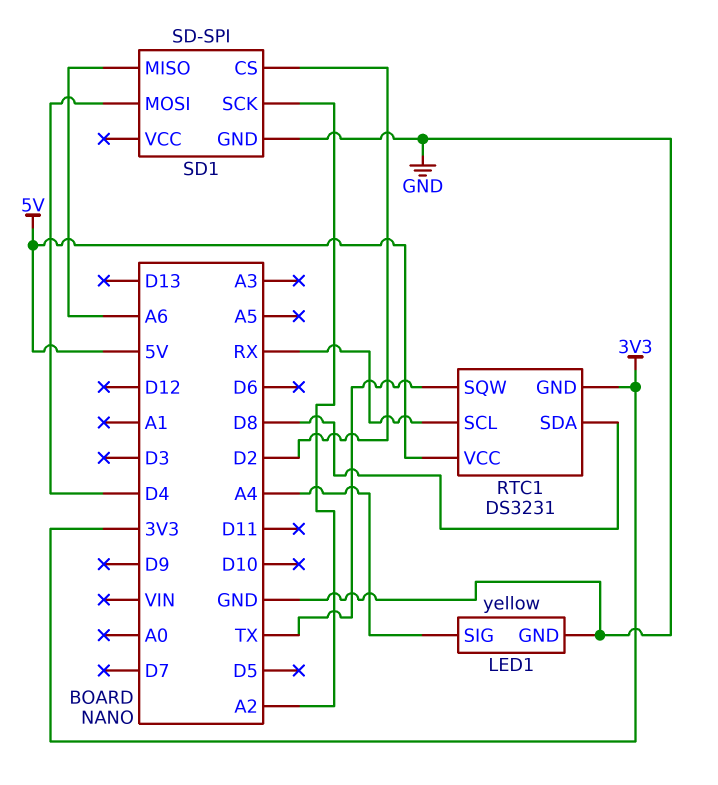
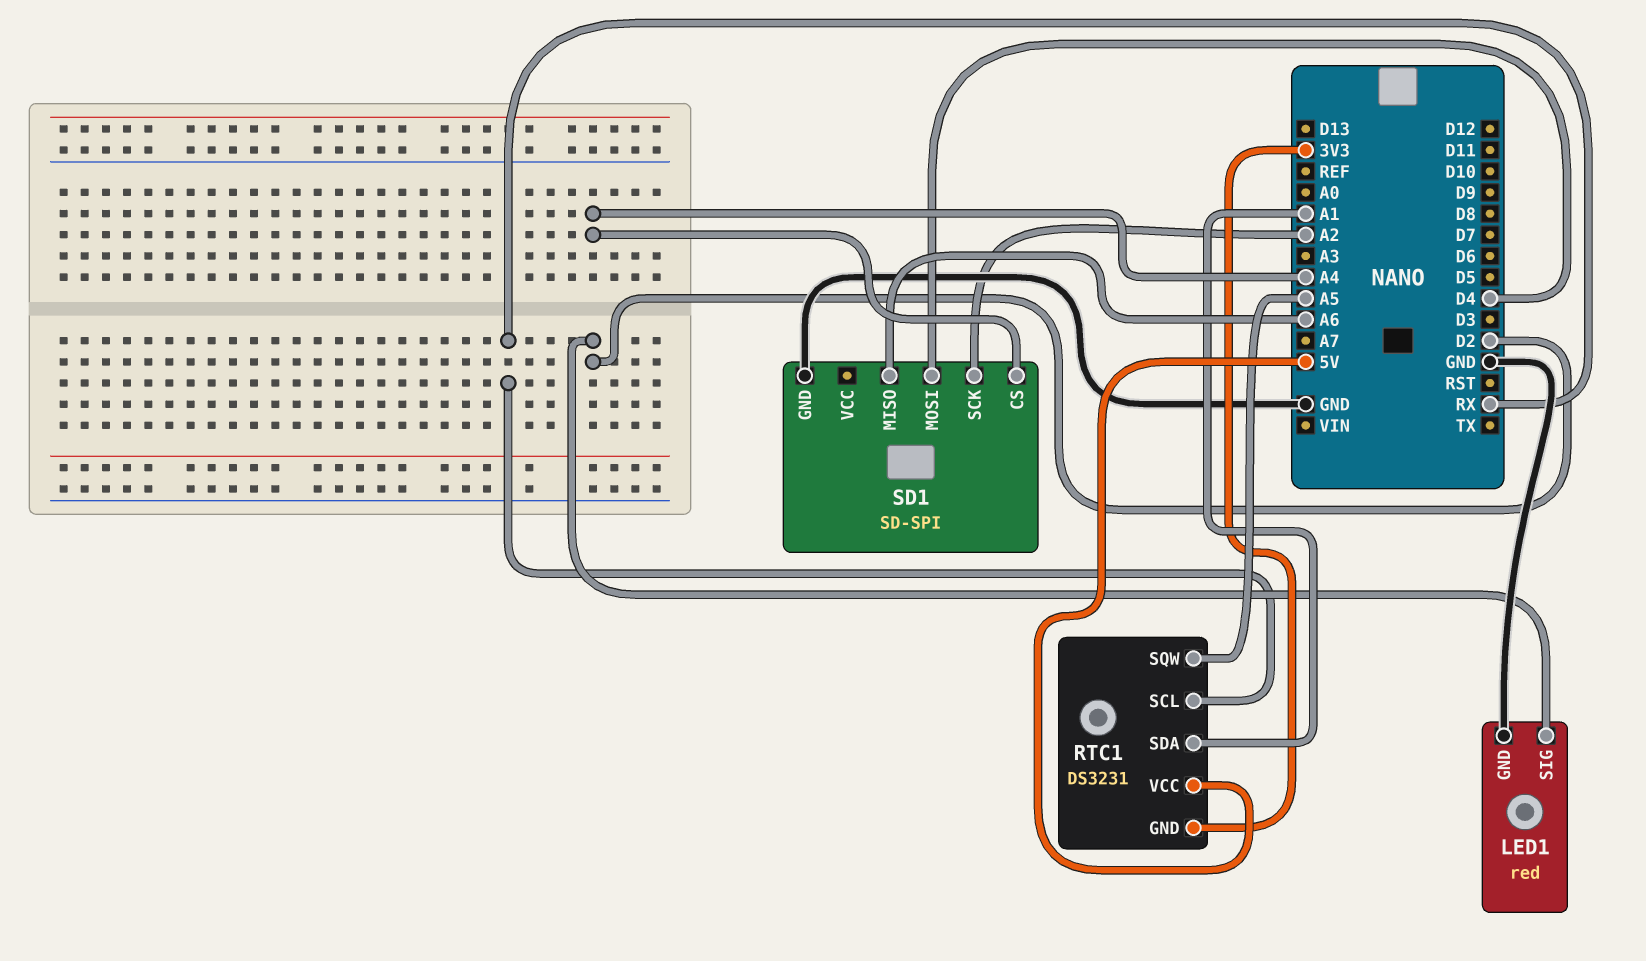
LED1: yellow -> red
LED1 pin SIG: A4 -> D2
RTC1 pin SDA: D8 -> A1
RTC1 pin SQW: TX -> A5
SD1 pin CS: D2 -> A4

